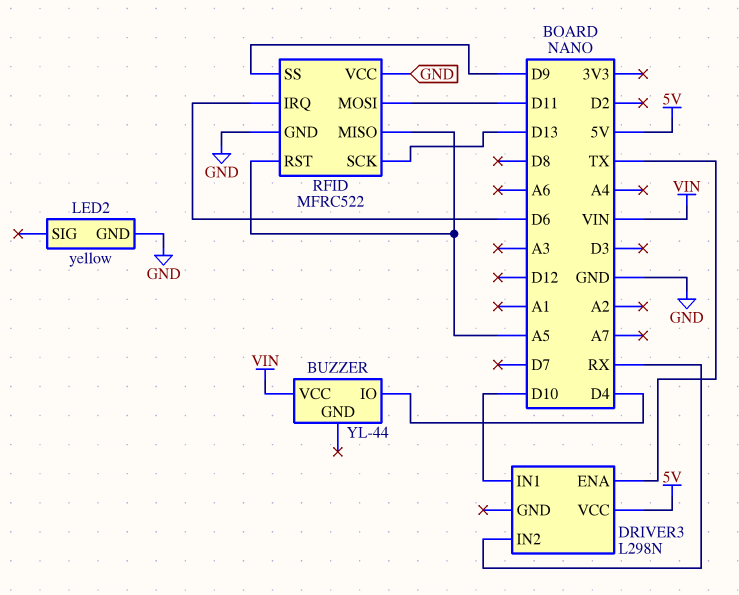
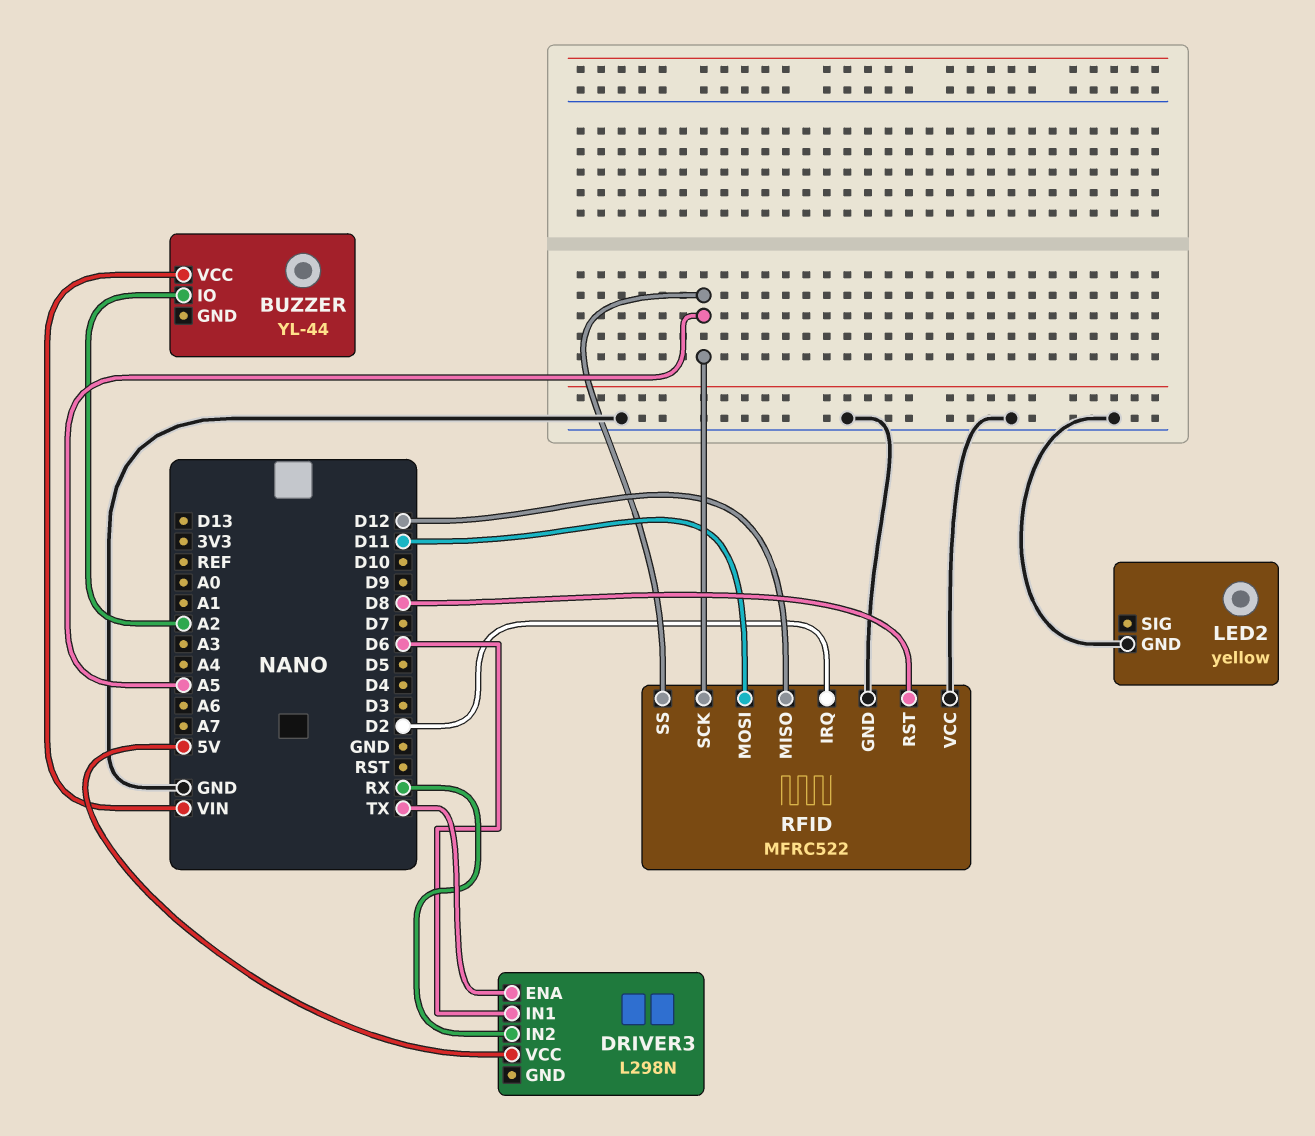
BUZZER pin IO: D4 -> A2
DRIVER3 pin IN1: D10 -> D6
RFID pin IRQ: D6 -> D2
RFID pin MISO: A5 -> D12
RFID pin RST: A5 -> D8
RFID pin SCK: D13 -> A5
RFID pin SS: D9 -> A5

